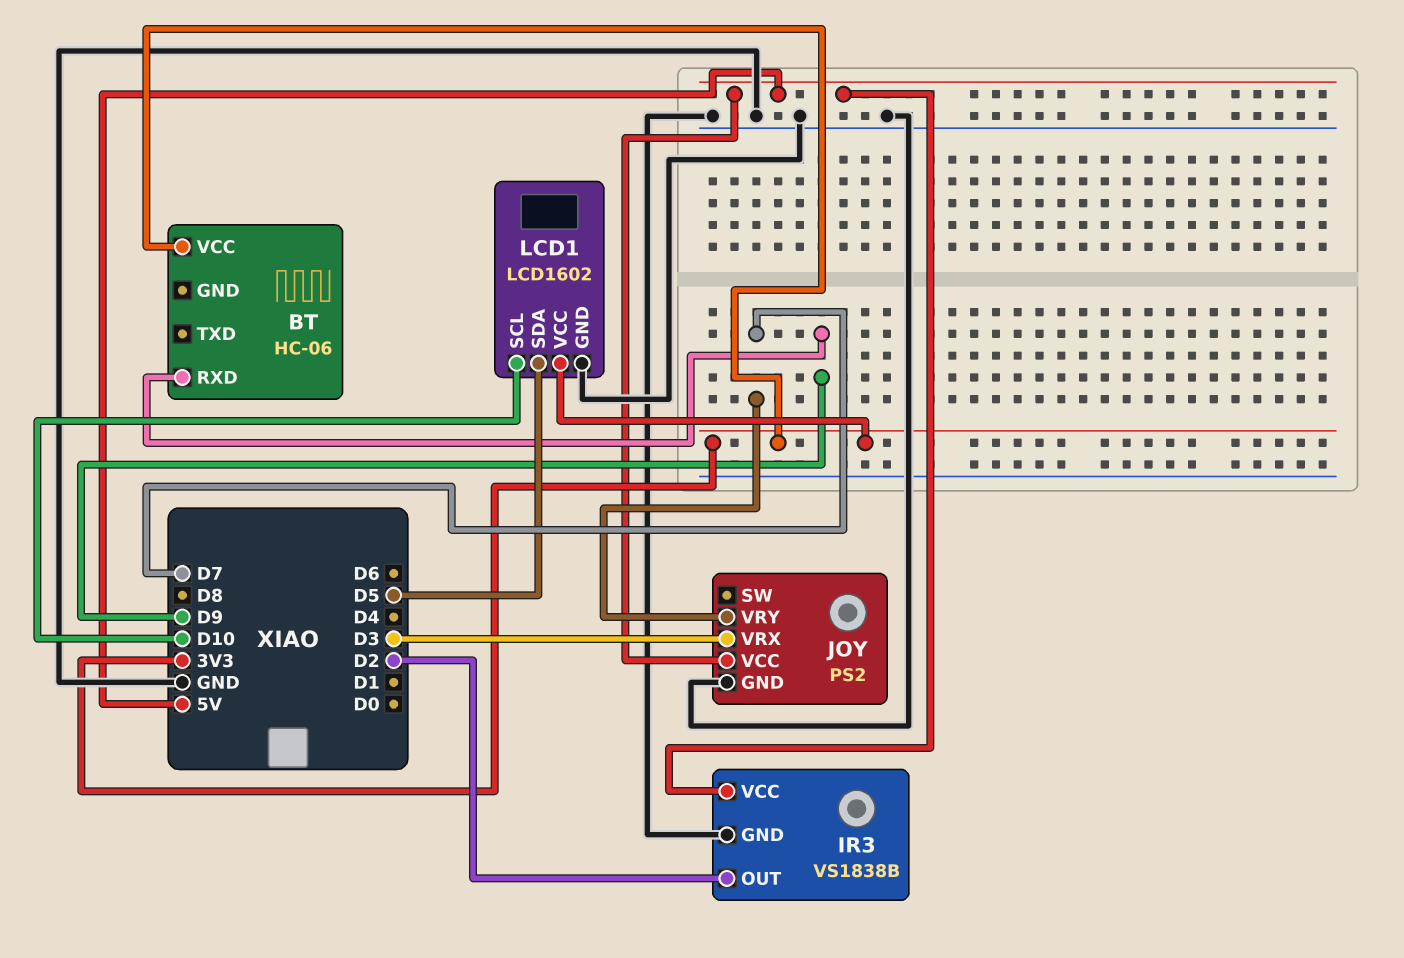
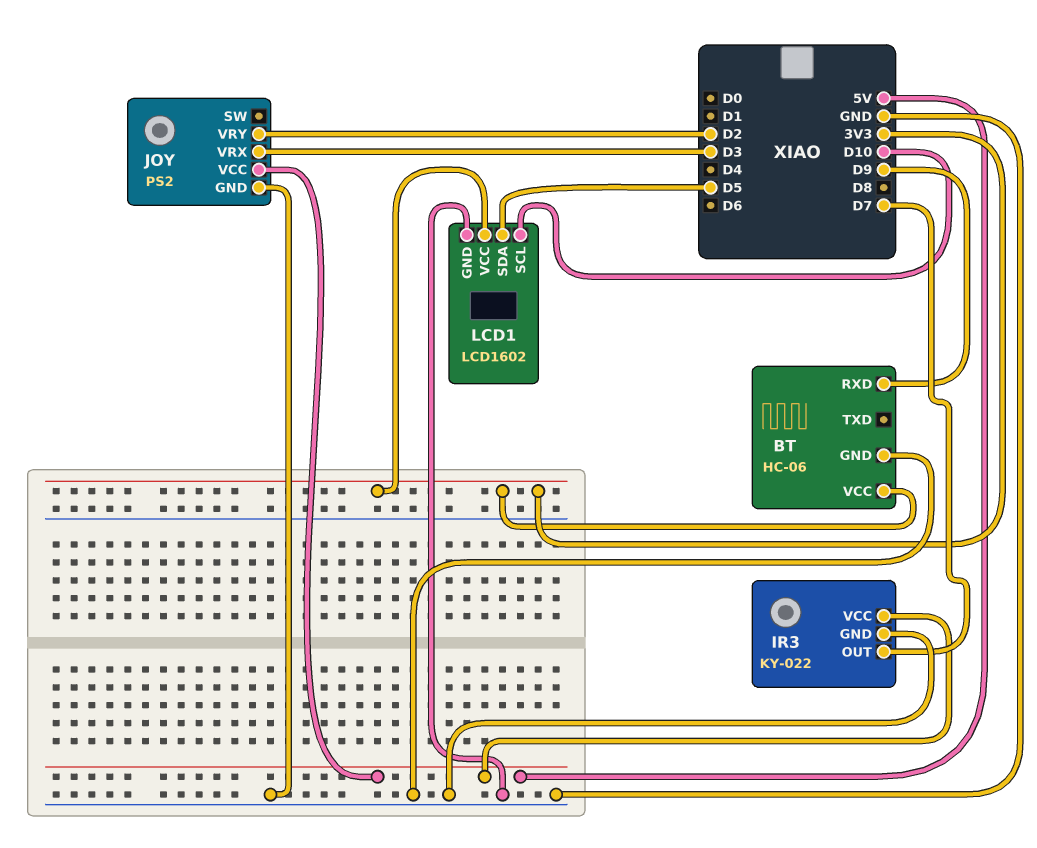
BT pin GND: none -> GND
IR3: VS1838B -> KY-022
IR3 pin OUT: D2 -> D7
JOY pin VRY: D7 -> D2

